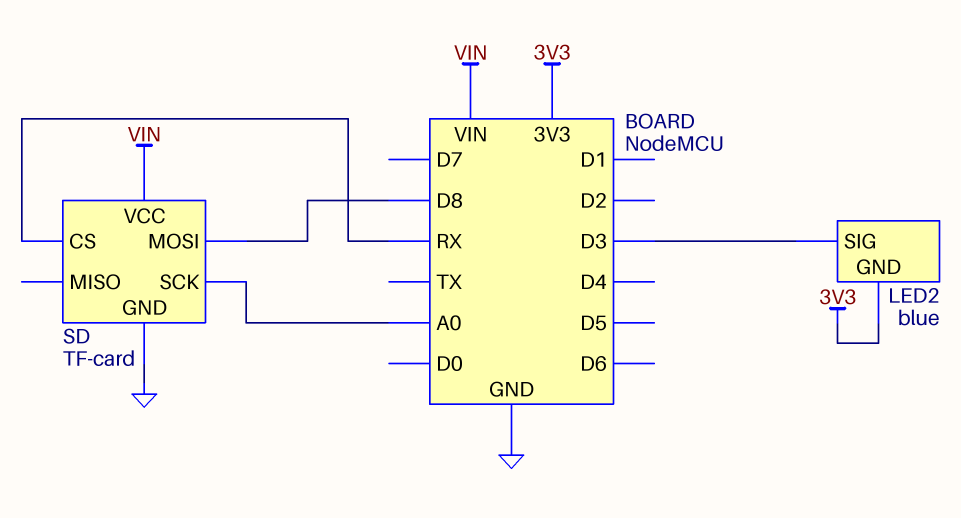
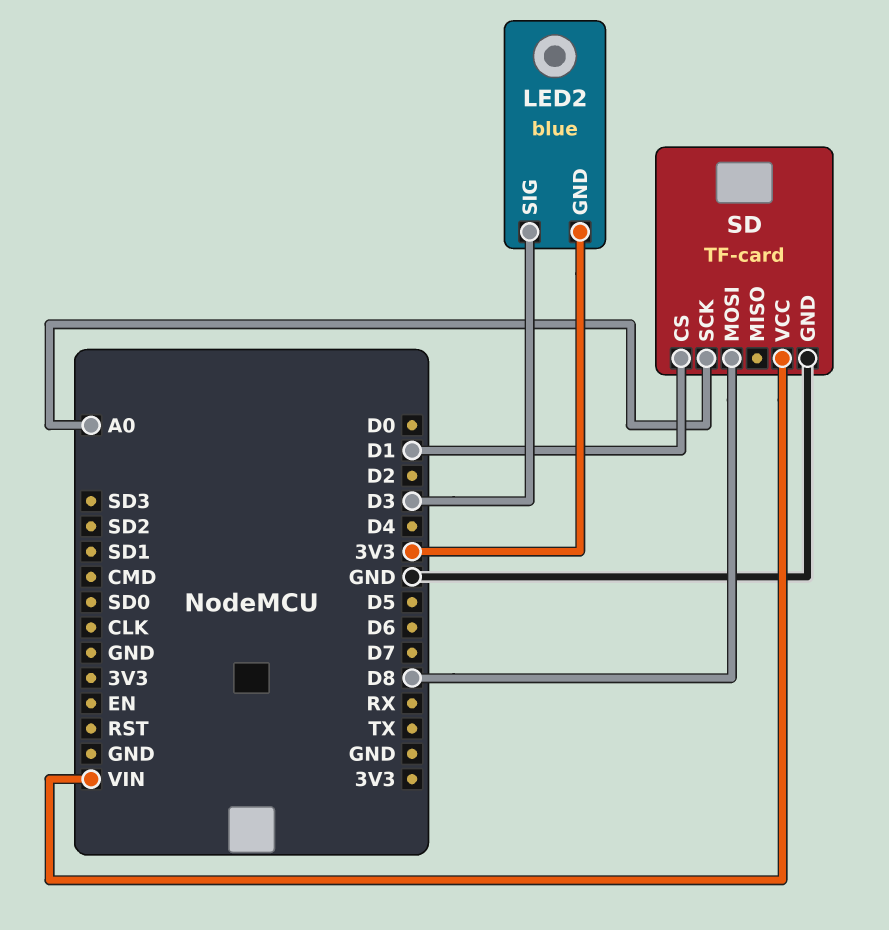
SD pin CS: RX -> D1

